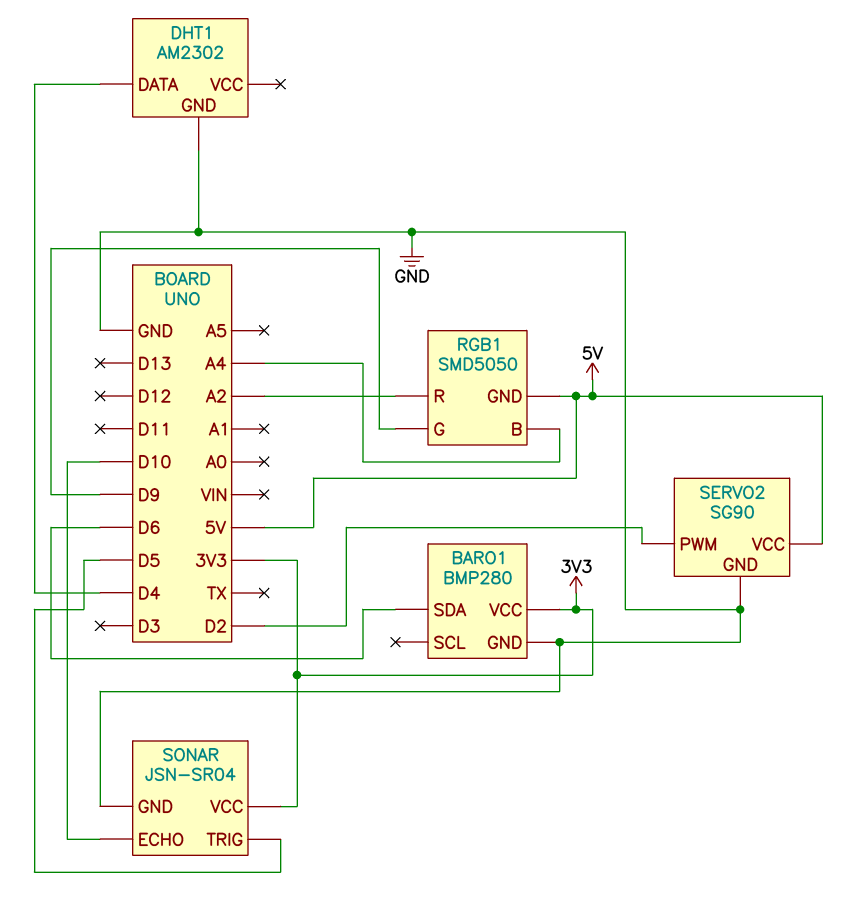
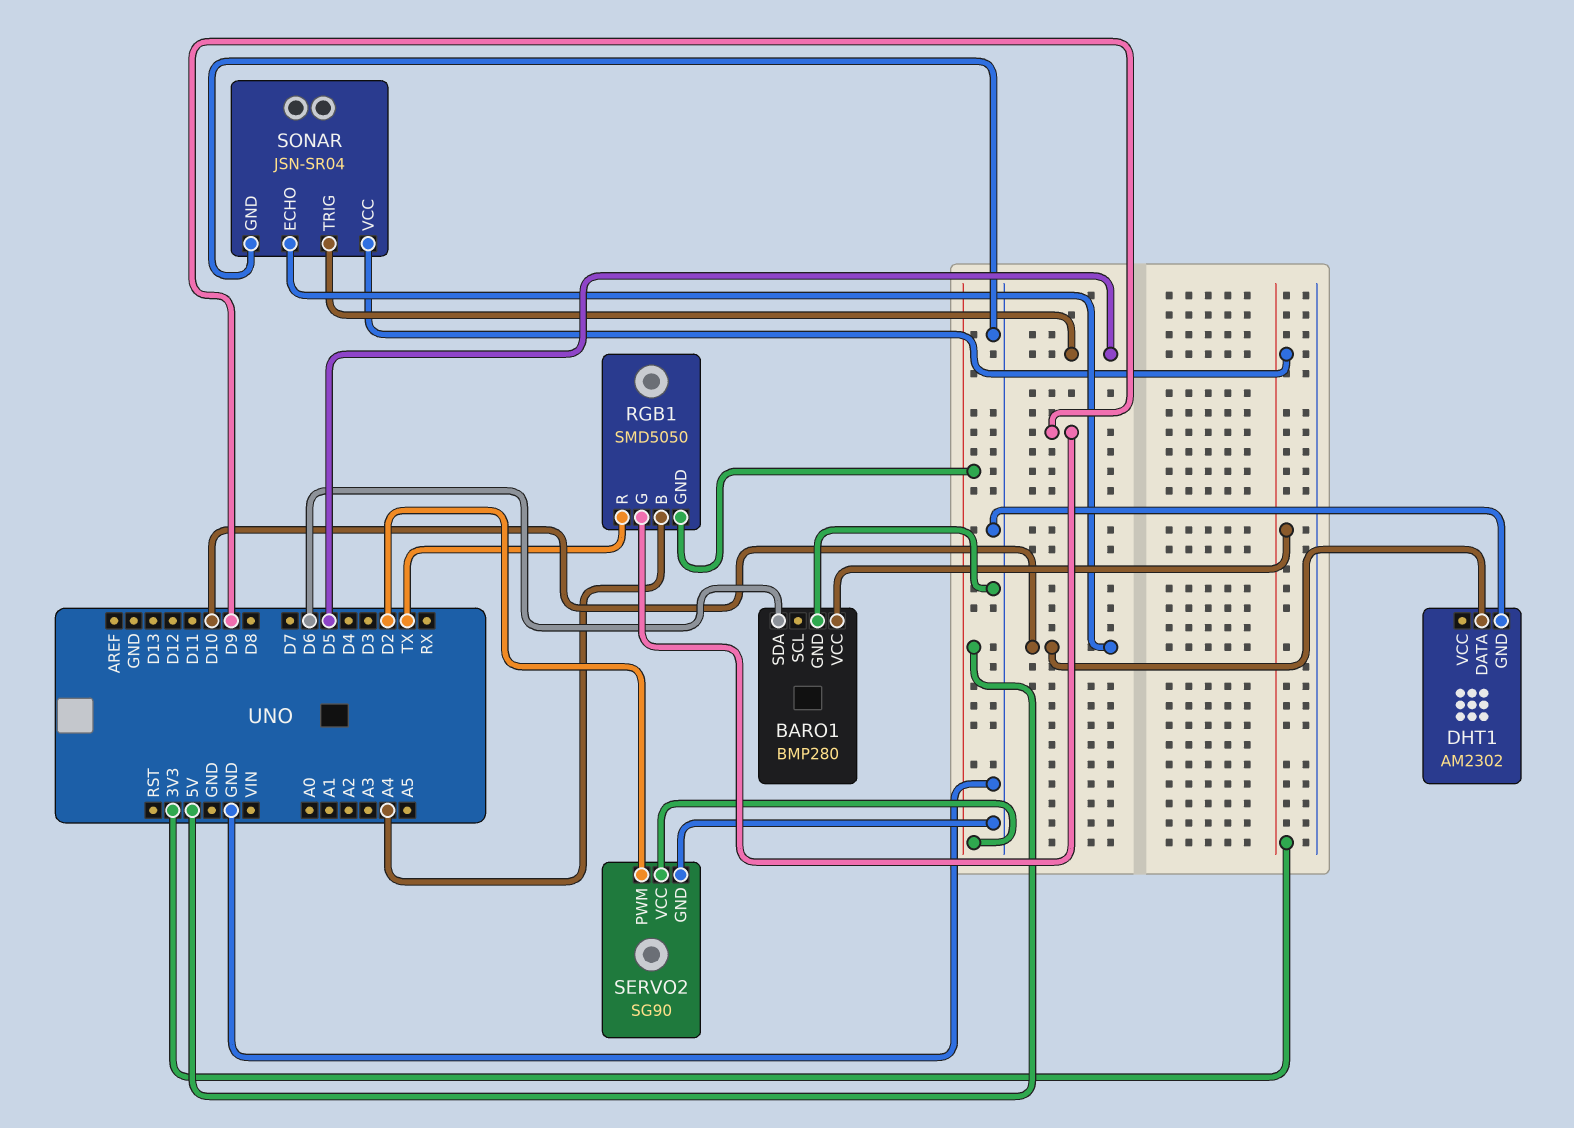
DHT1 pin DATA: D4 -> D10
RGB1 pin R: A2 -> TX

